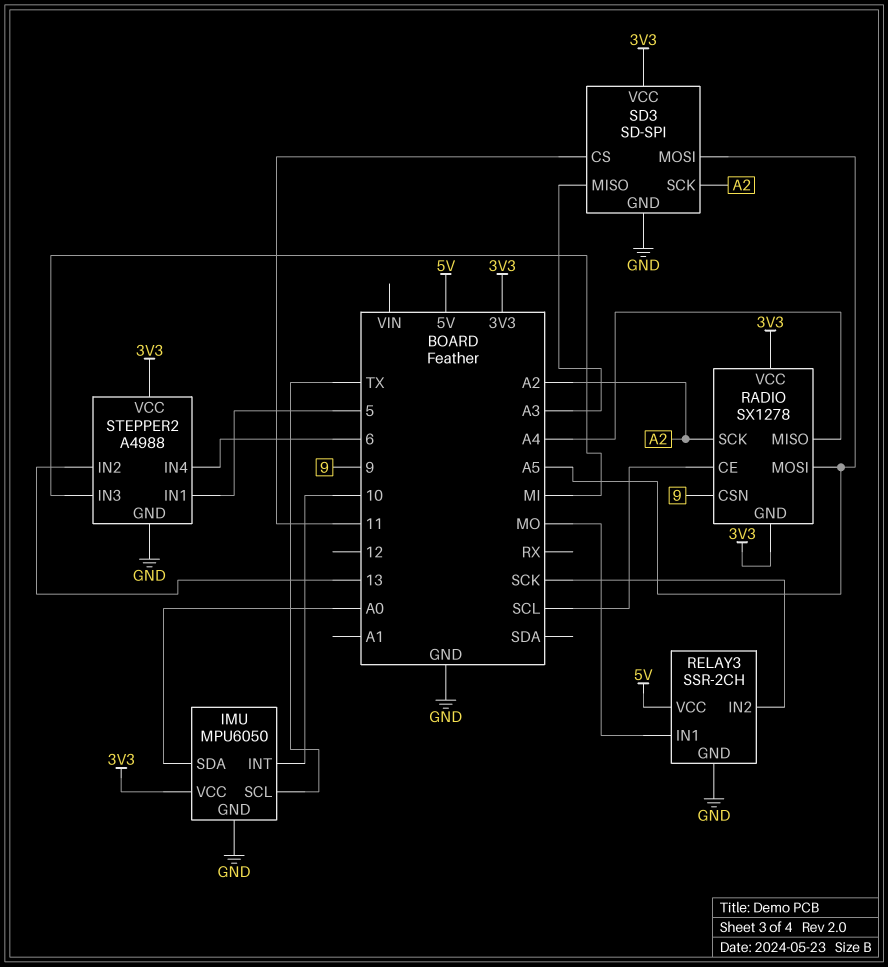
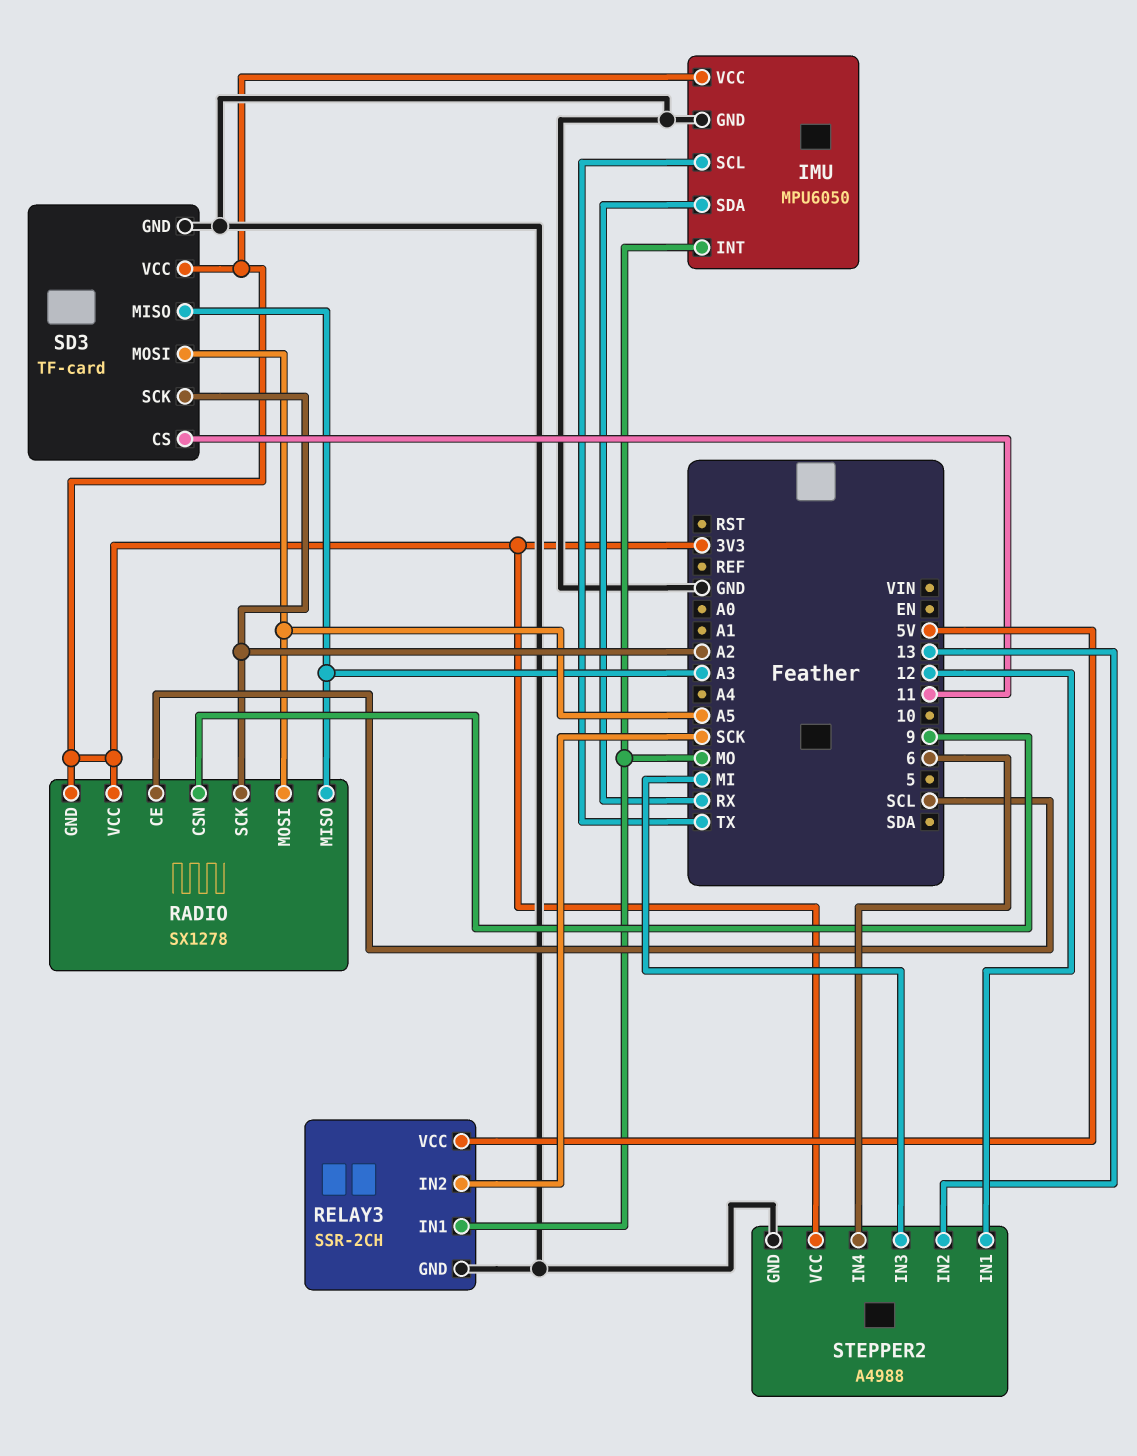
IMU pin INT: 10 -> MO
IMU pin SDA: A0 -> RX
RADIO pin MISO: A4 -> A3
SD3: SD-SPI -> TF-card
STEPPER2 pin IN1: 5 -> 12

